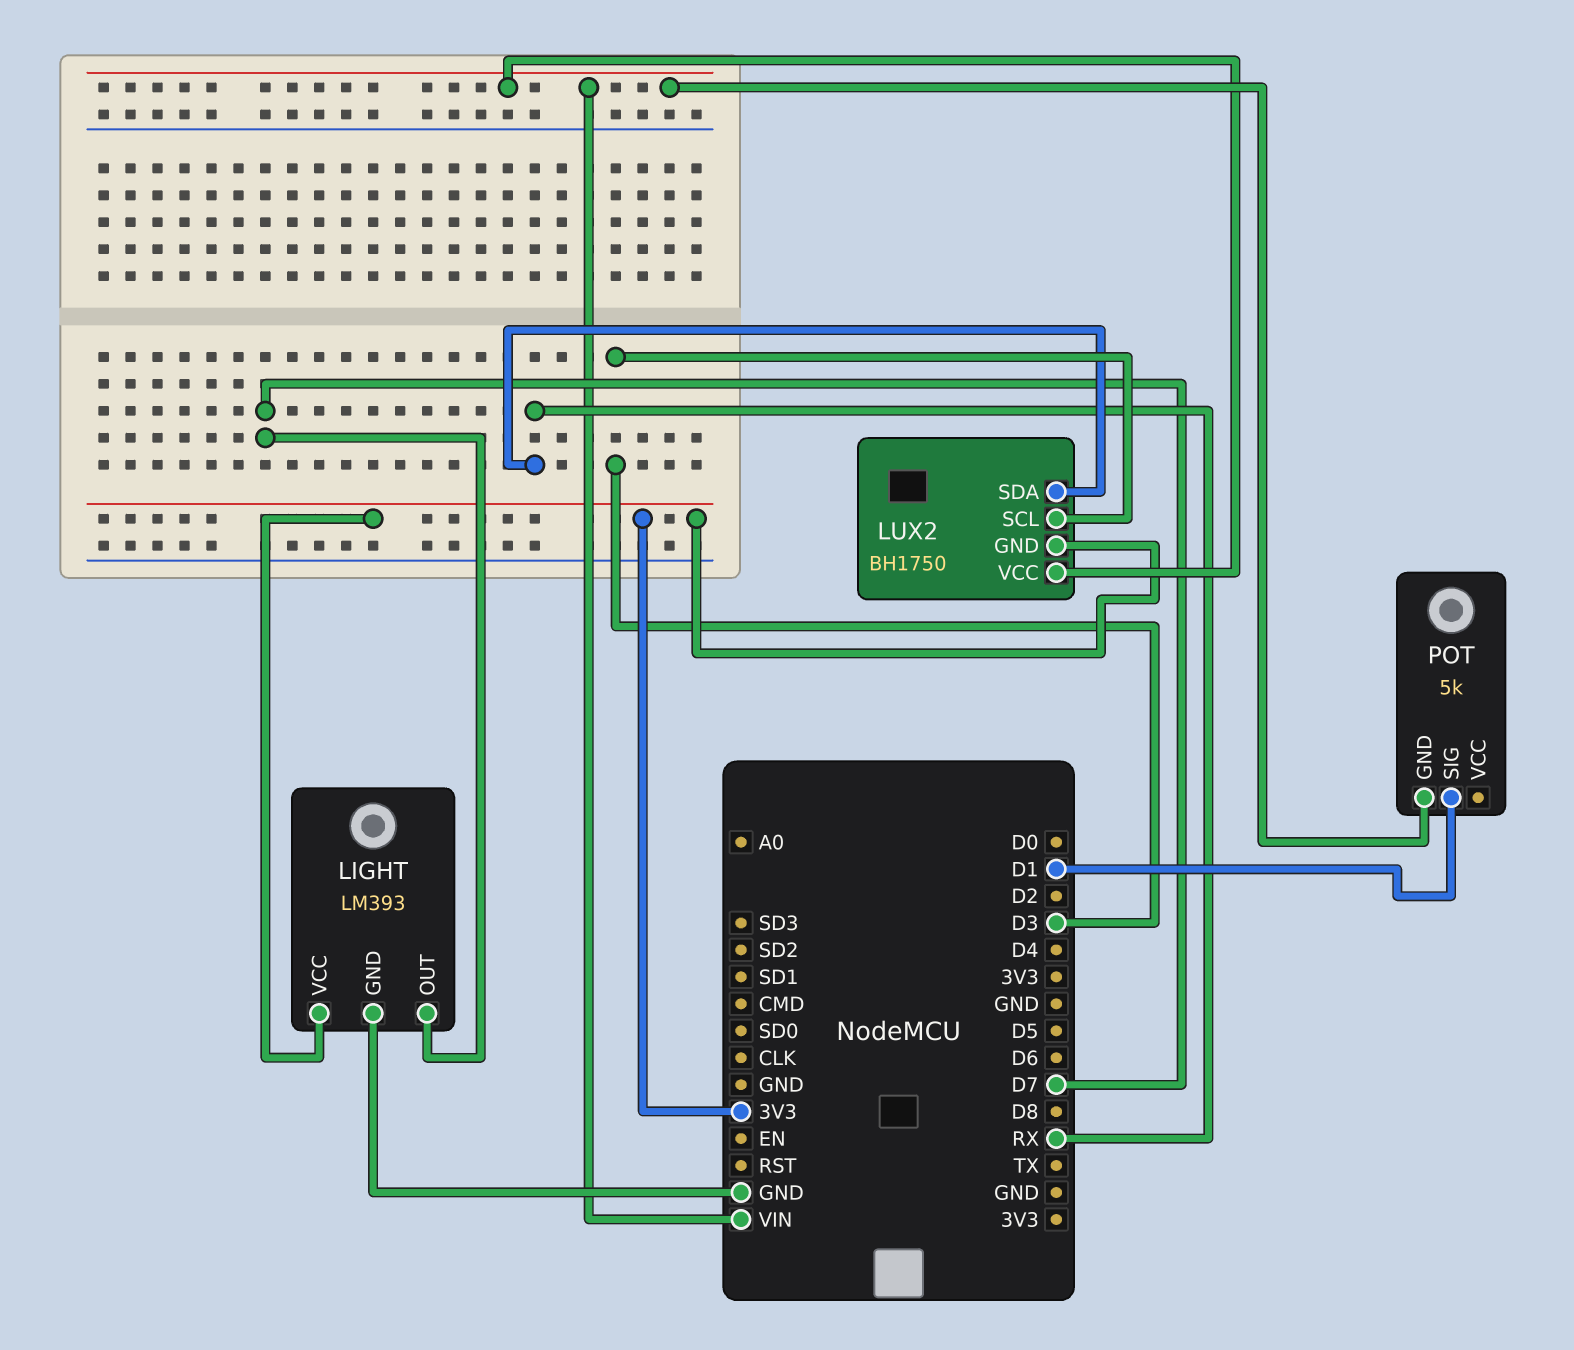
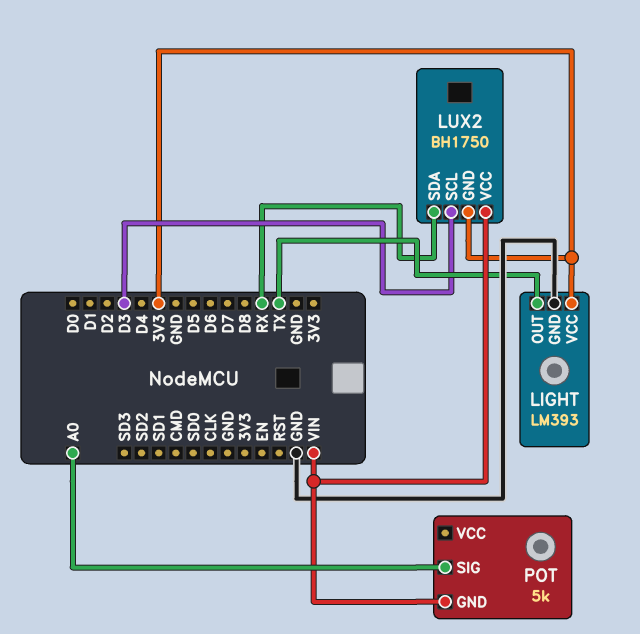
LIGHT pin OUT: D7 -> TX
POT pin SIG: D1 -> A0

